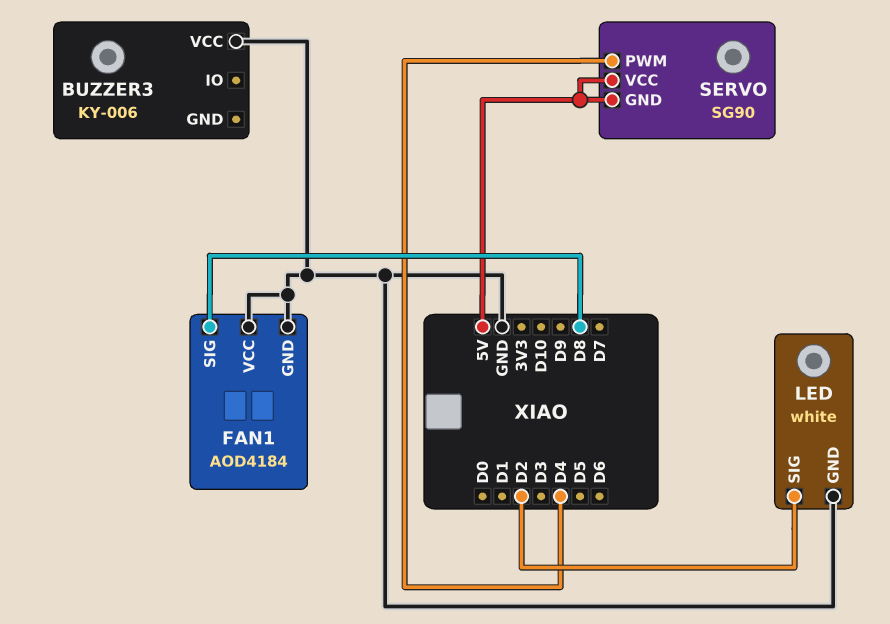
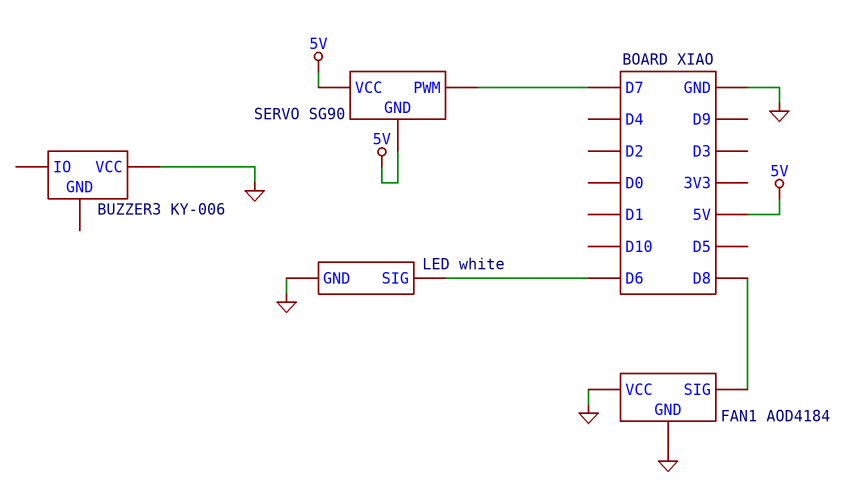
LED pin SIG: D2 -> D6
SERVO pin PWM: D4 -> D7

